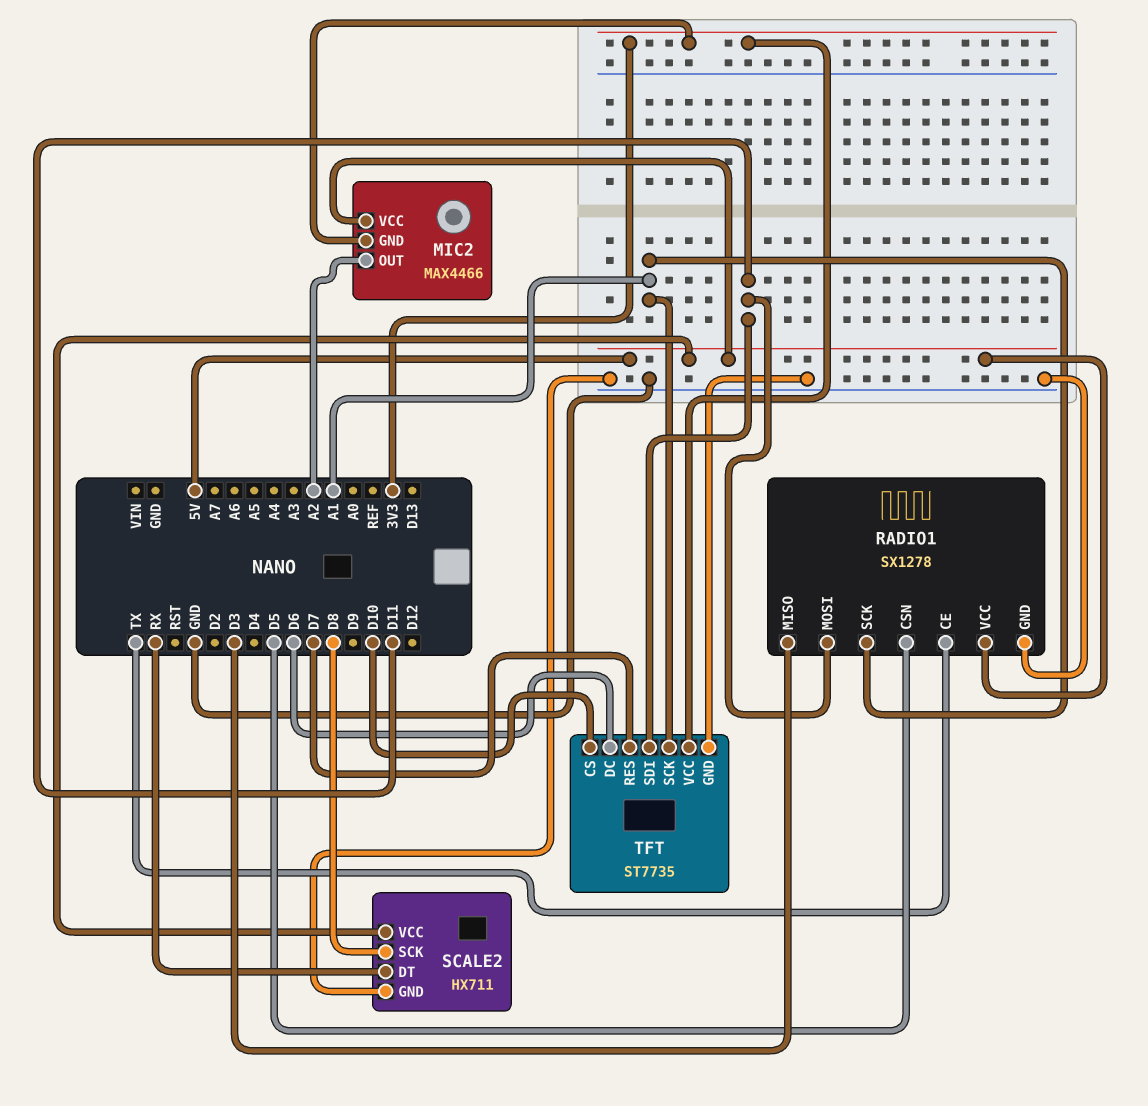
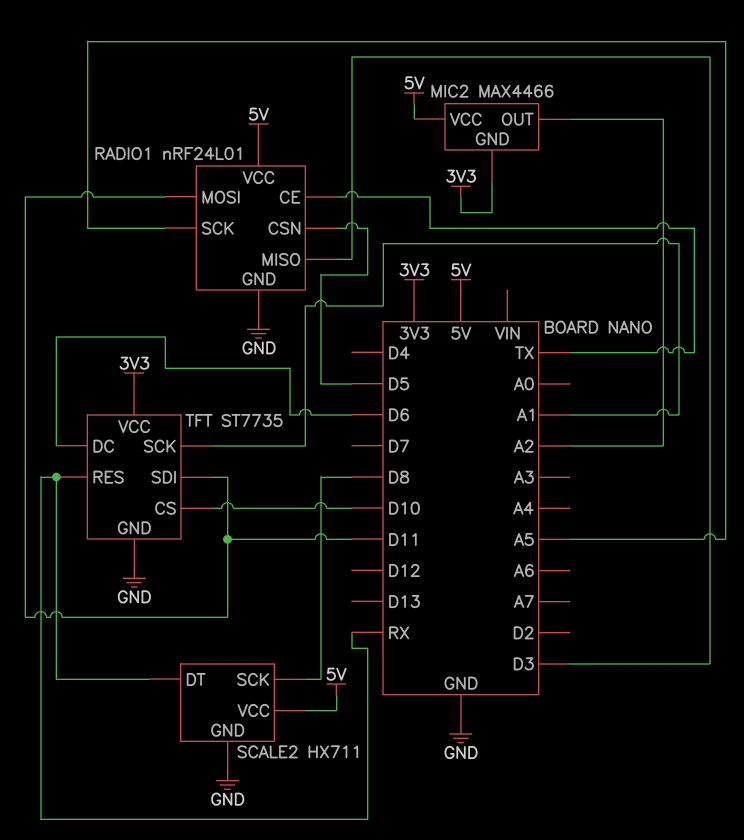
RADIO1: SX1278 -> nRF24L01
RADIO1 pin SCK: A1 -> A5
TFT pin RES: D7 -> RX

